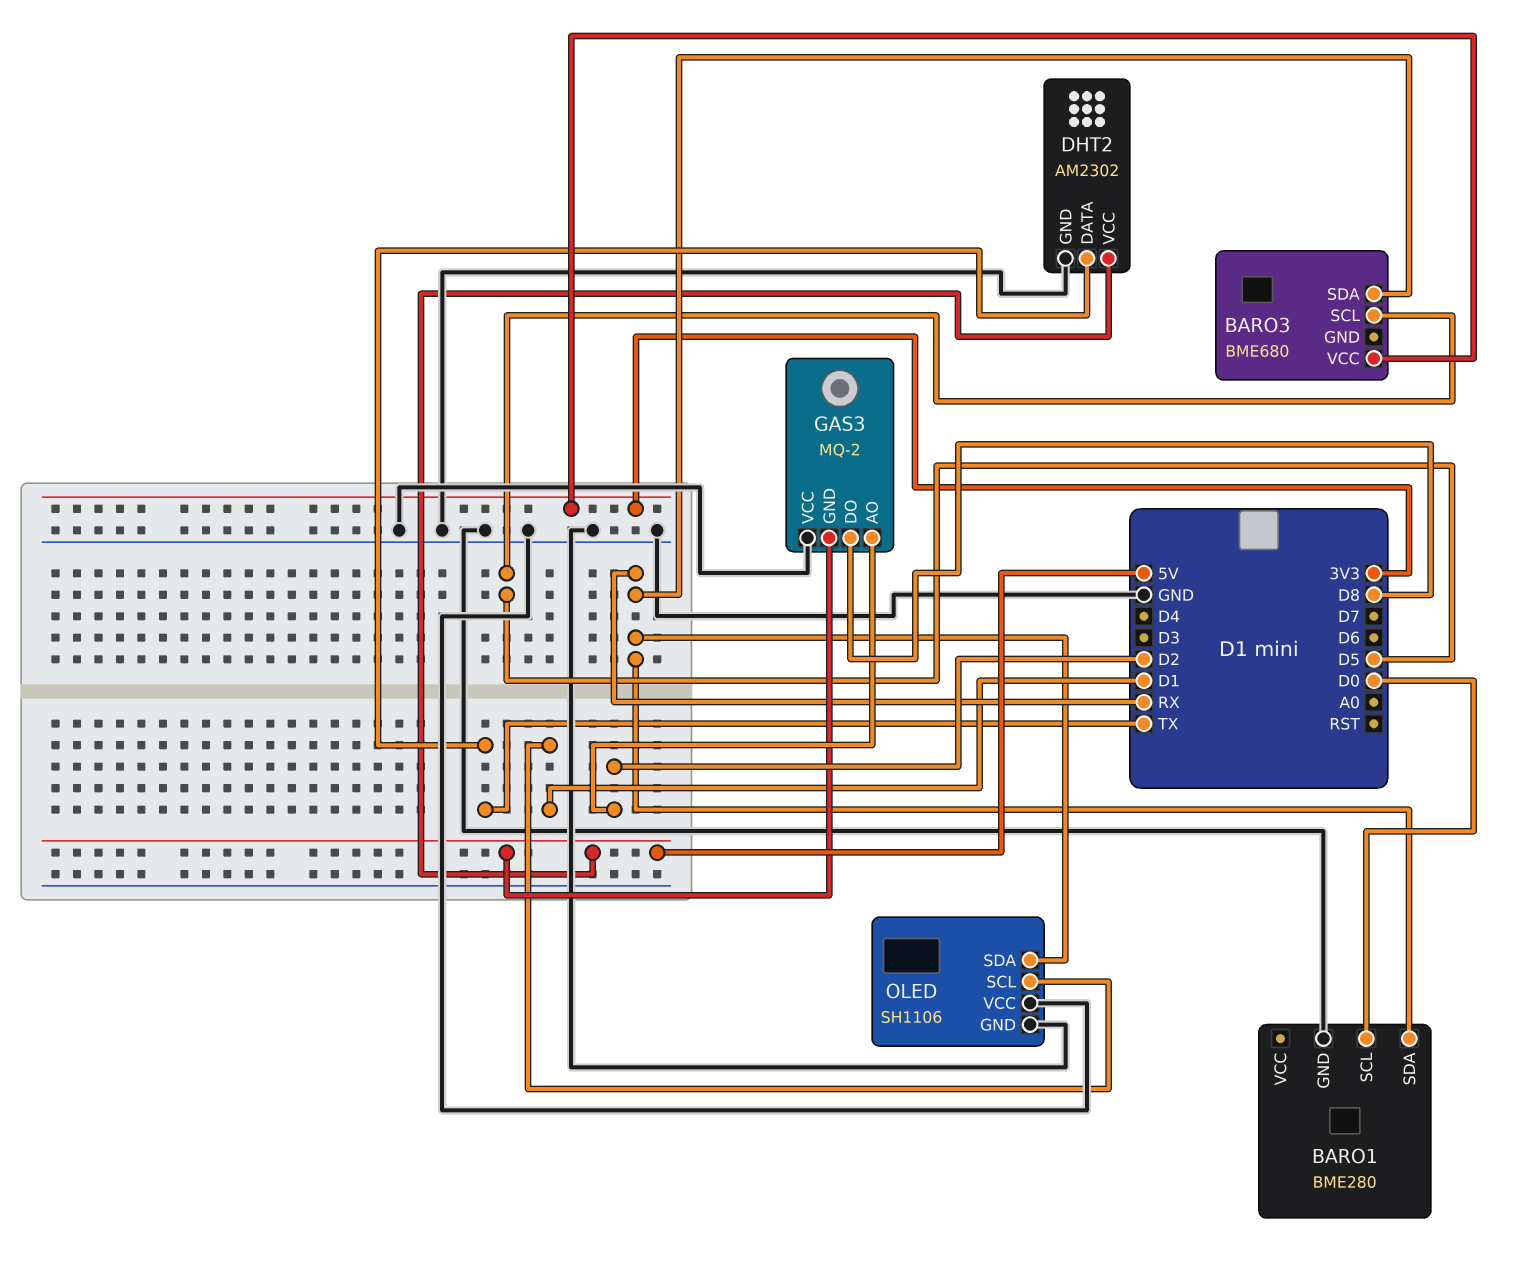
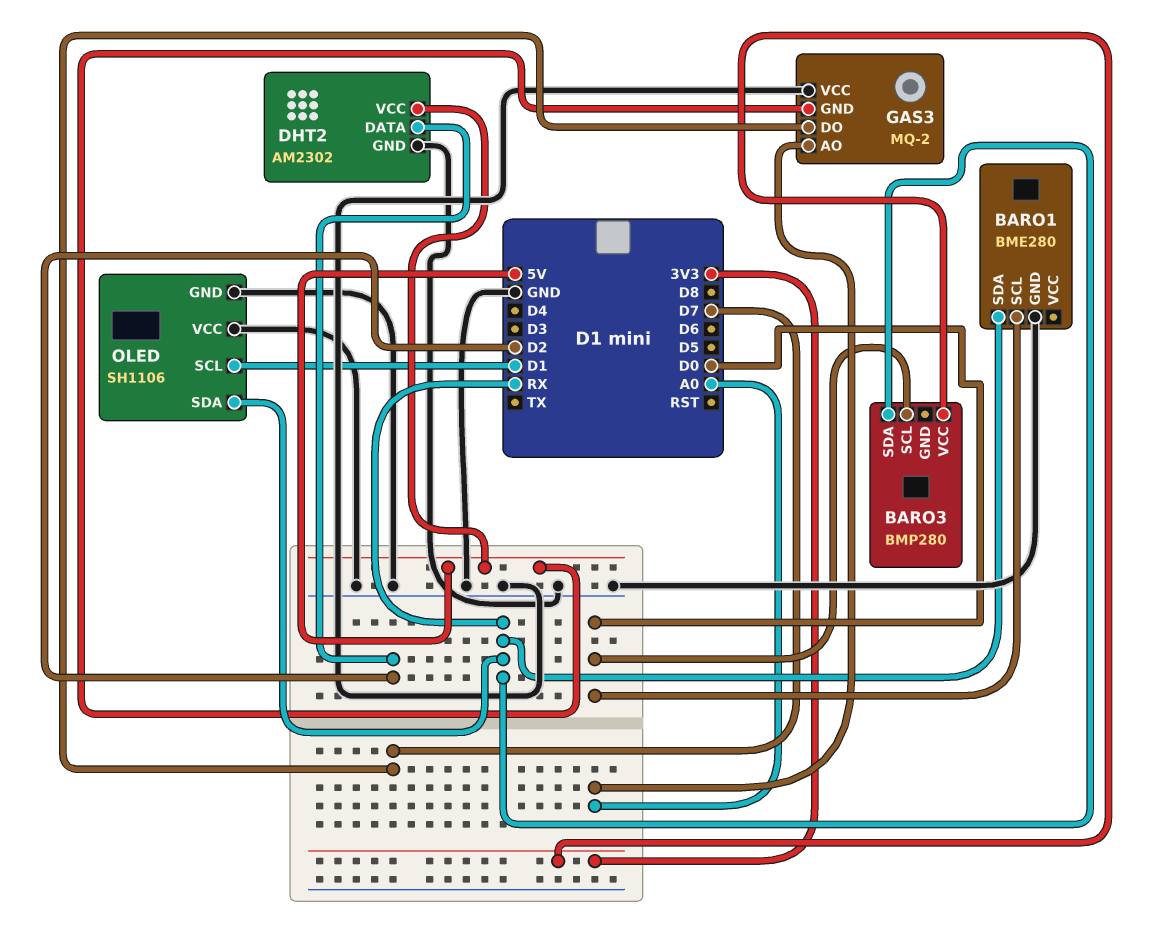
BARO3: BME680 -> BMP280
BARO3 pin SCL: D5 -> D0
DHT2 pin DATA: TX -> D2
GAS3 pin AO: D2 -> A0
GAS3 pin DO: D8 -> D7

